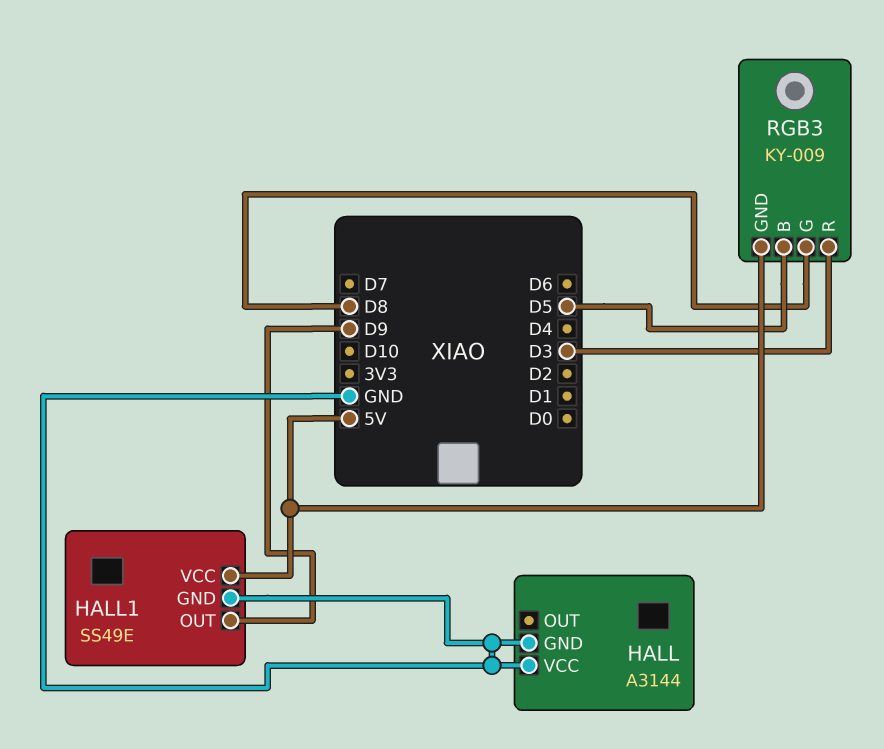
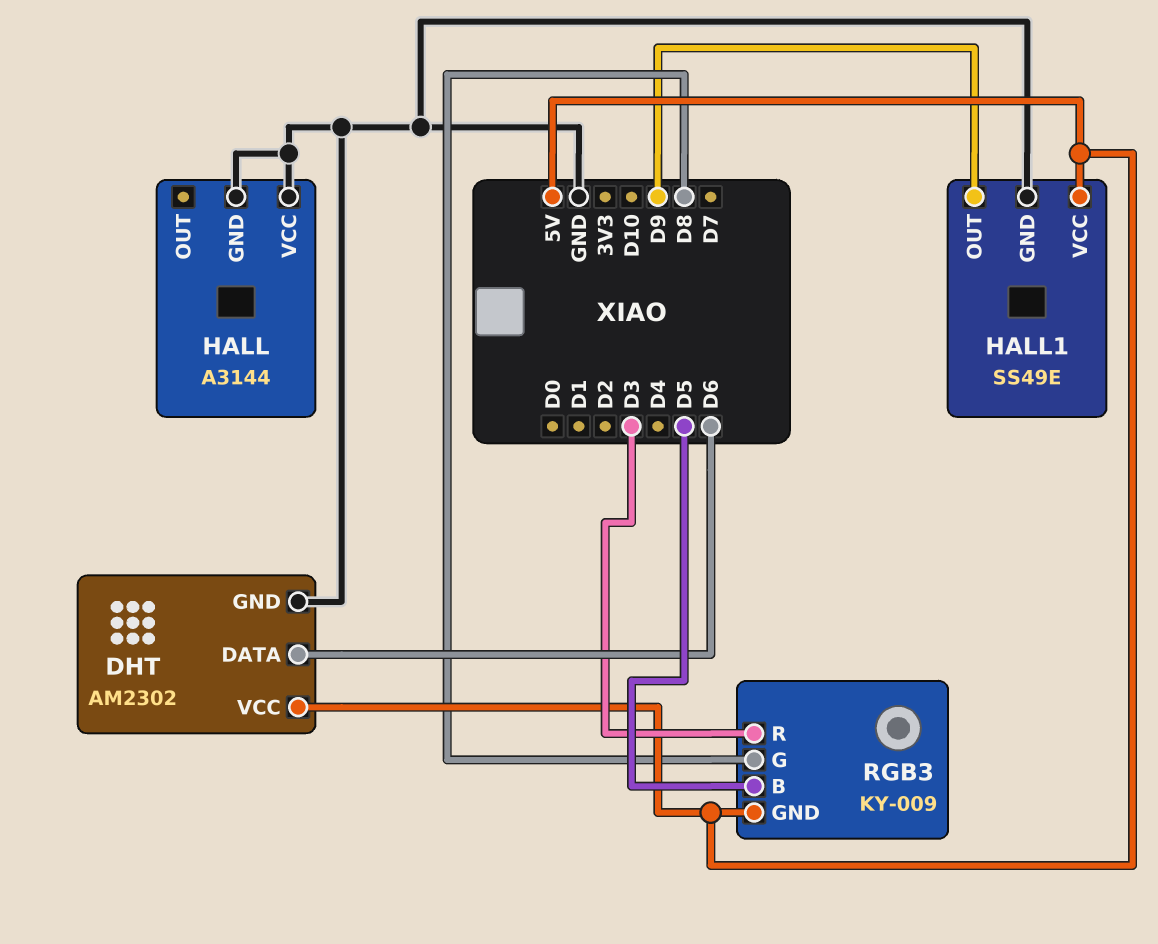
DHT: none -> AM2302
DHT pin DATA: none -> D6
DHT pin GND: none -> GND
DHT pin VCC: none -> 5V

